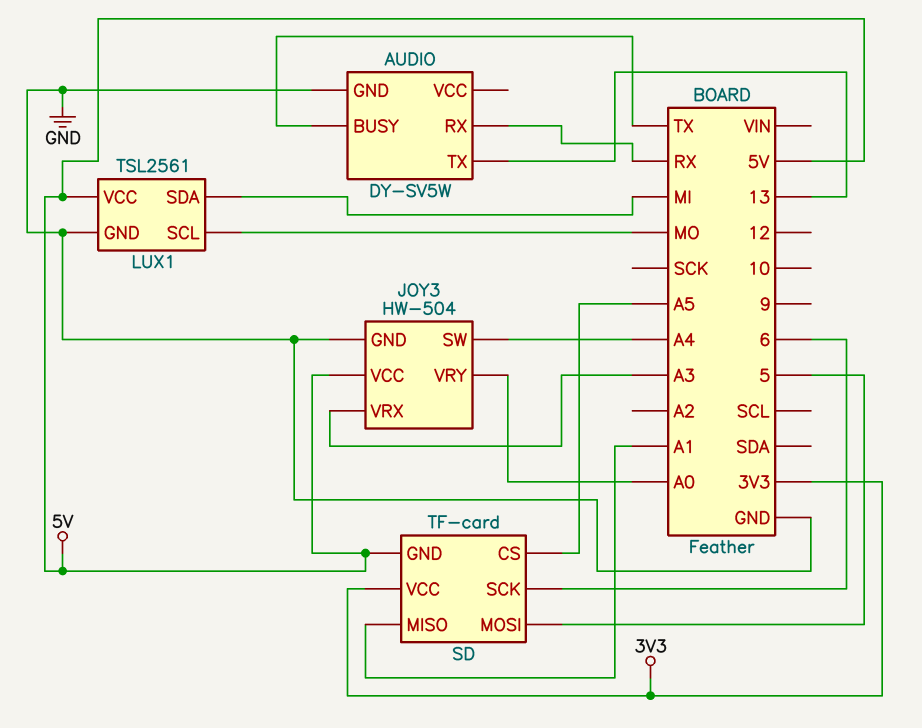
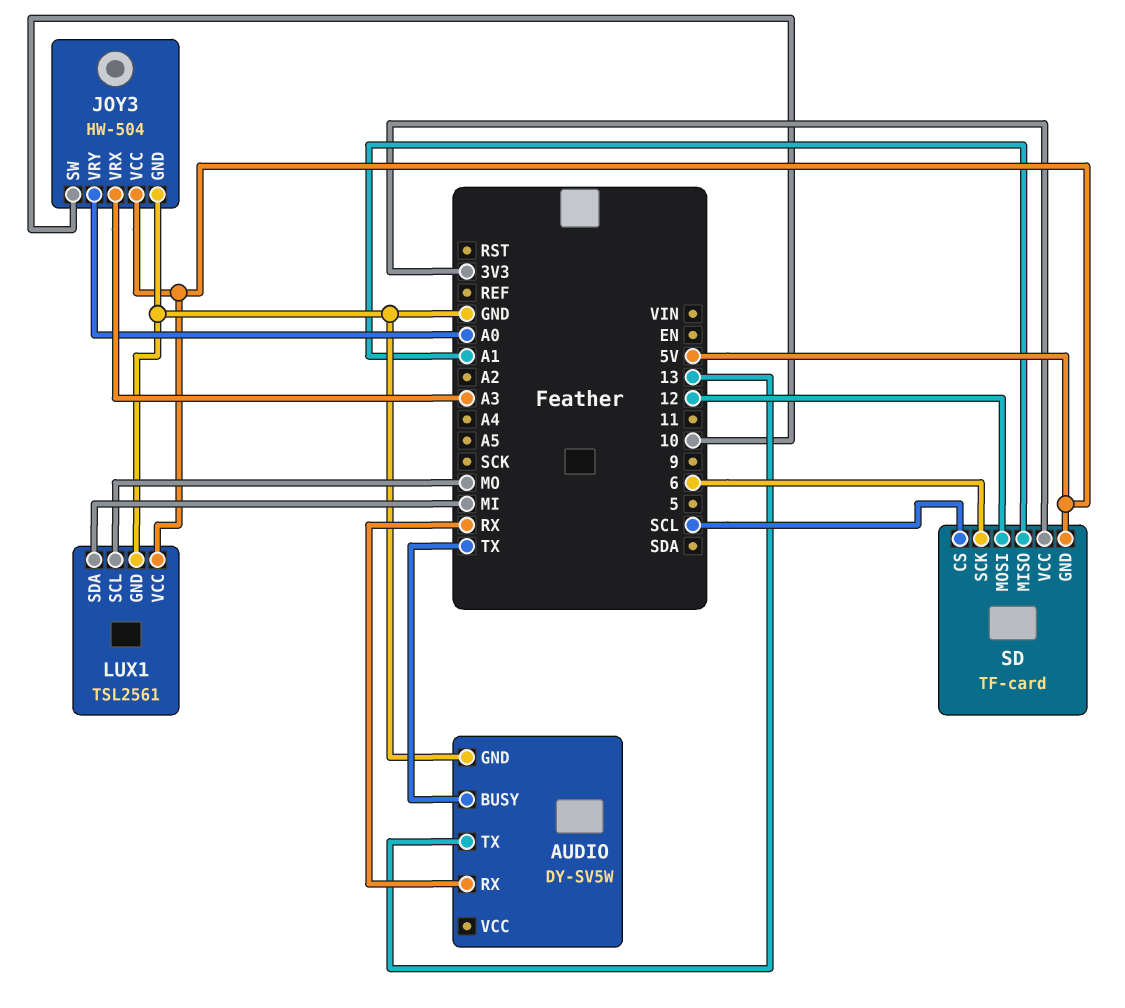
JOY3 pin SW: A4 -> 10
SD pin CS: A5 -> SCL
SD pin MOSI: 5 -> 12

